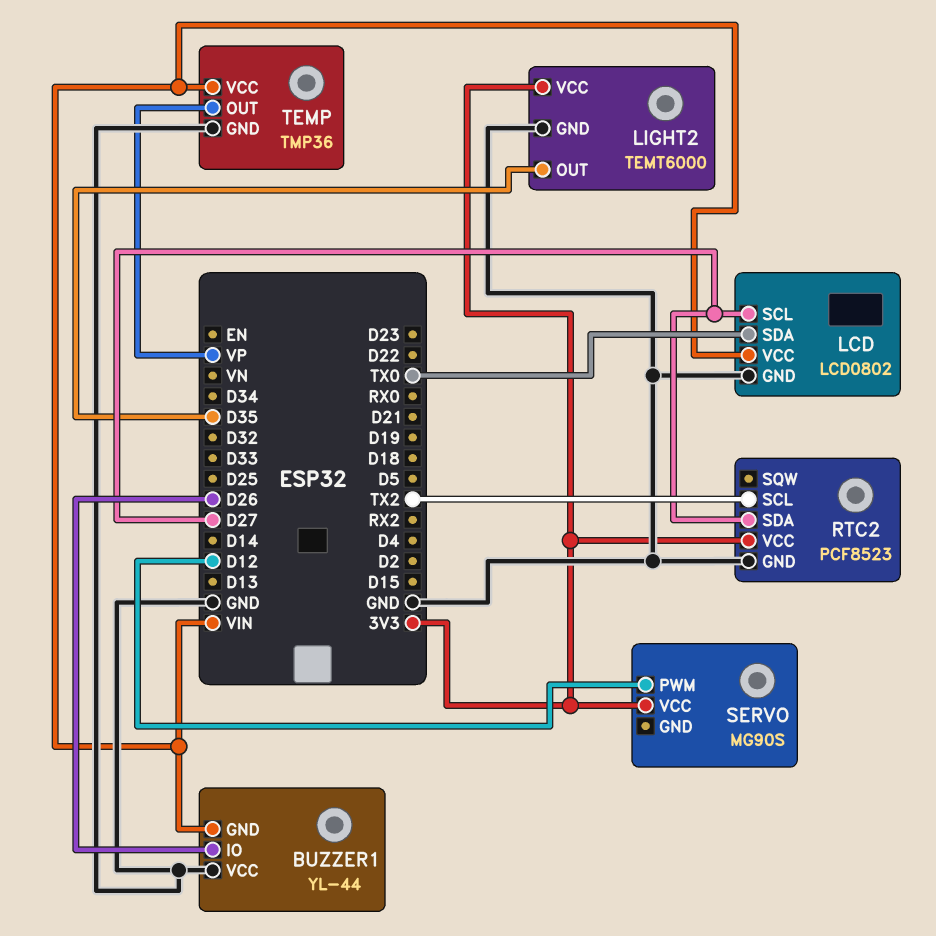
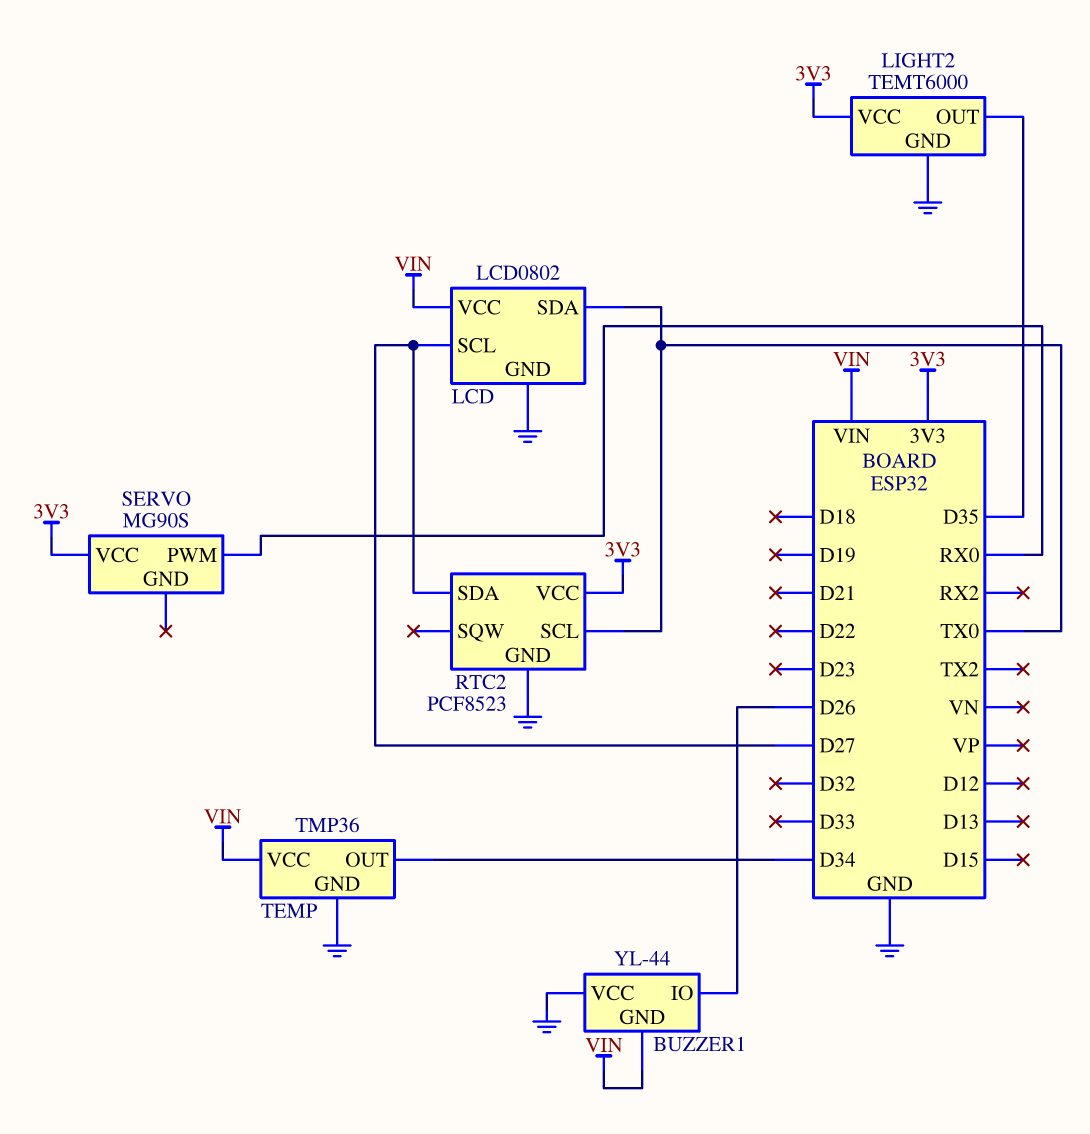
RTC2 pin SCL: TX2 -> TX0
SERVO pin PWM: D12 -> RX0
TEMP pin OUT: VP -> D34

